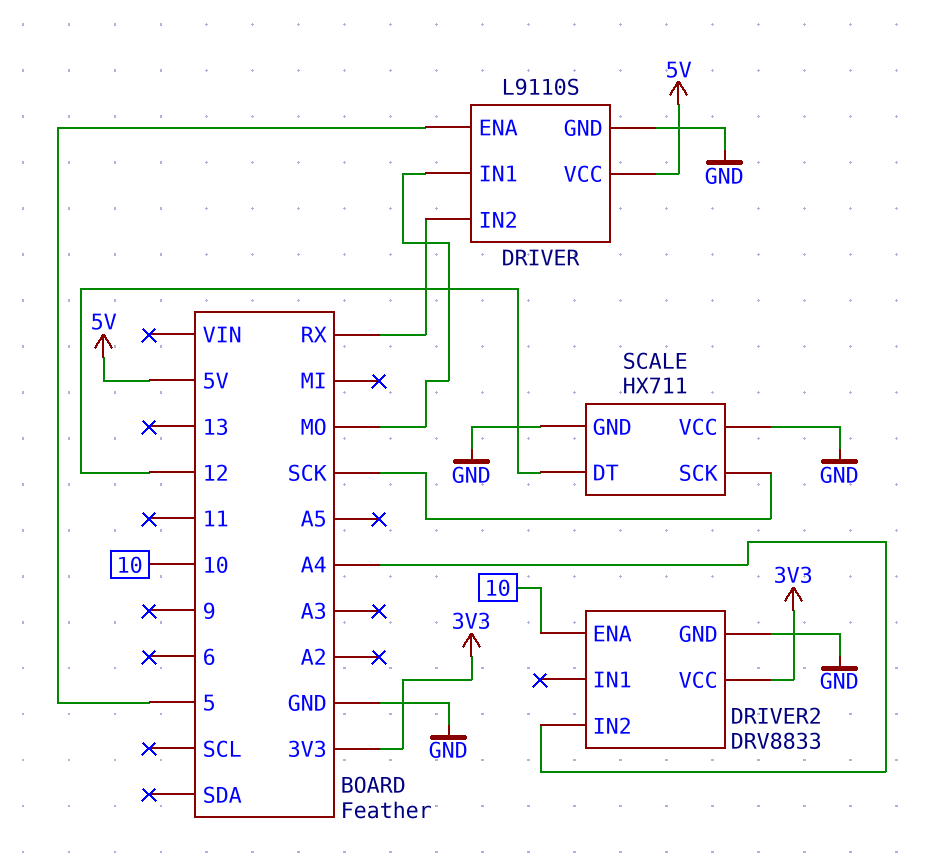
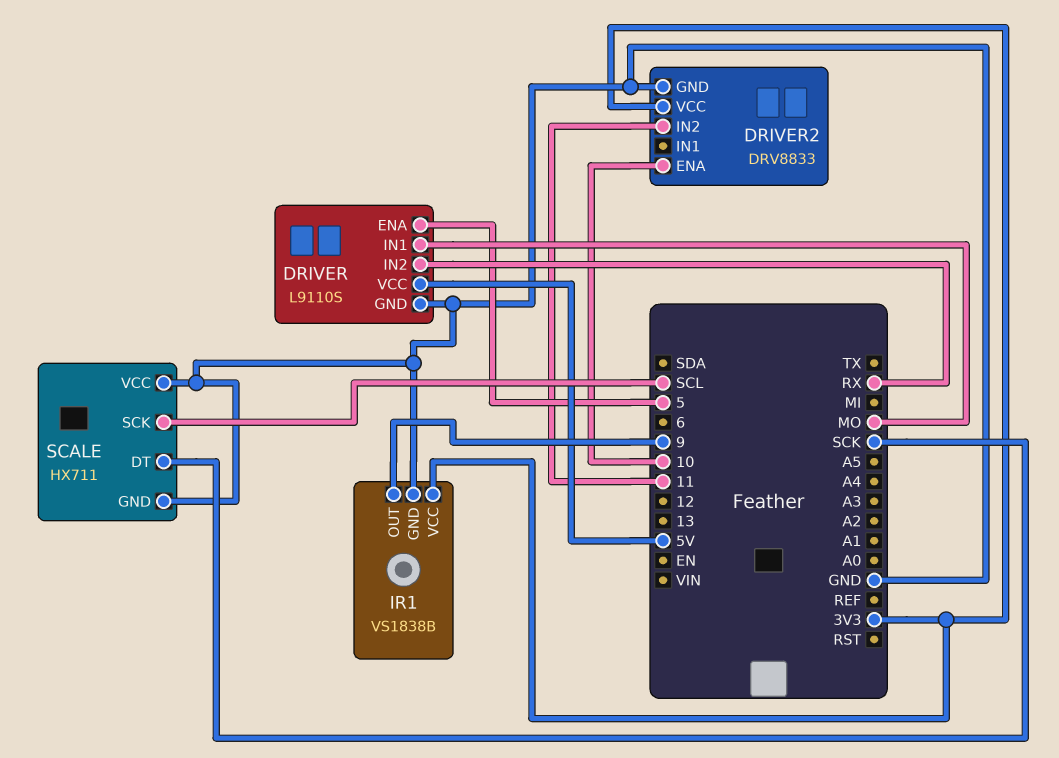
DRIVER2 pin IN2: A4 -> 11
IR1: none -> VS1838B
IR1 pin GND: none -> GND
IR1 pin OUT: none -> 9
IR1 pin VCC: none -> 3V3
SCALE pin DT: 12 -> SCK
SCALE pin SCK: SCK -> SCL

